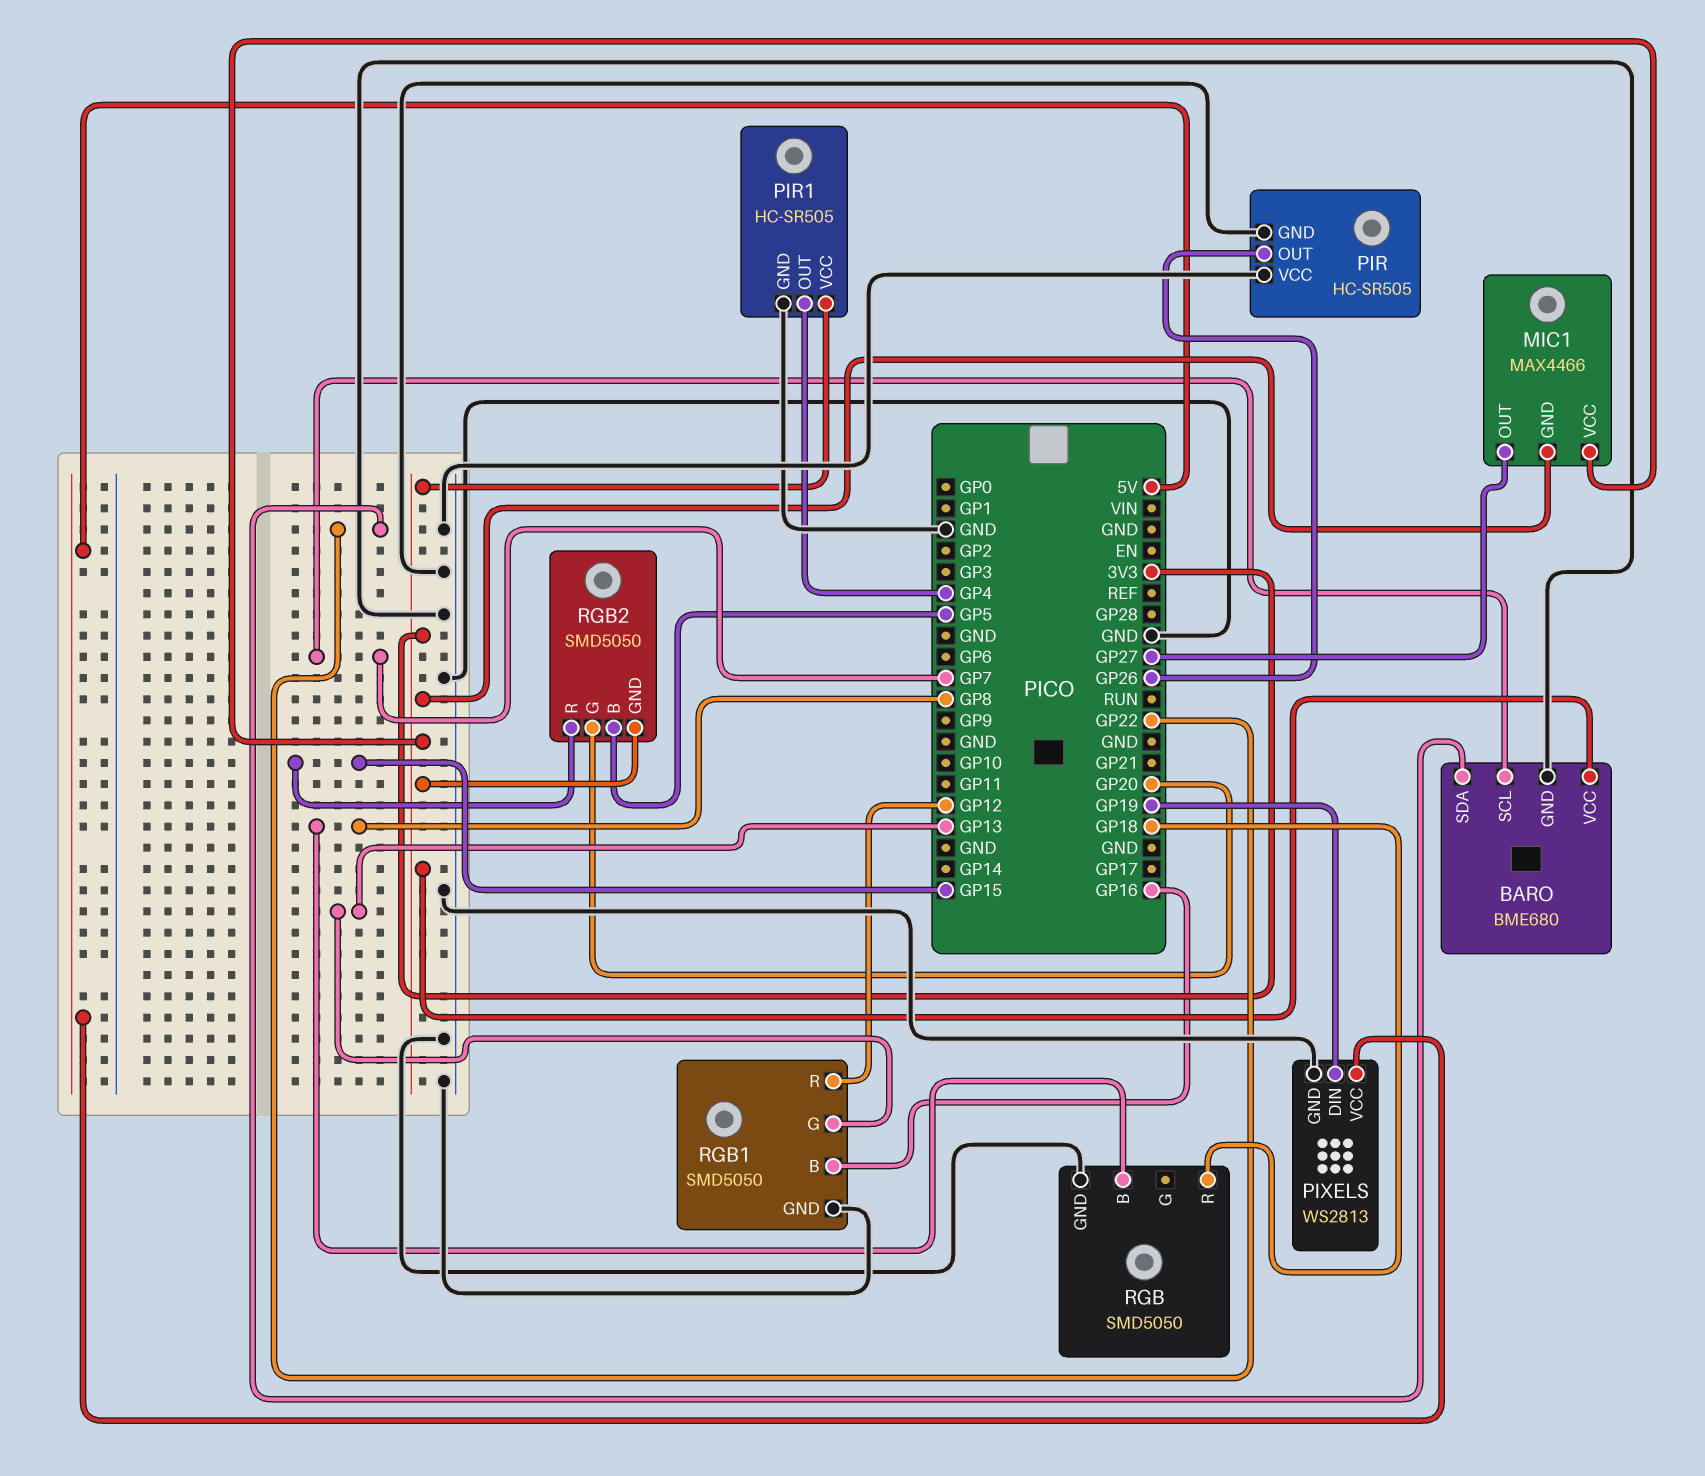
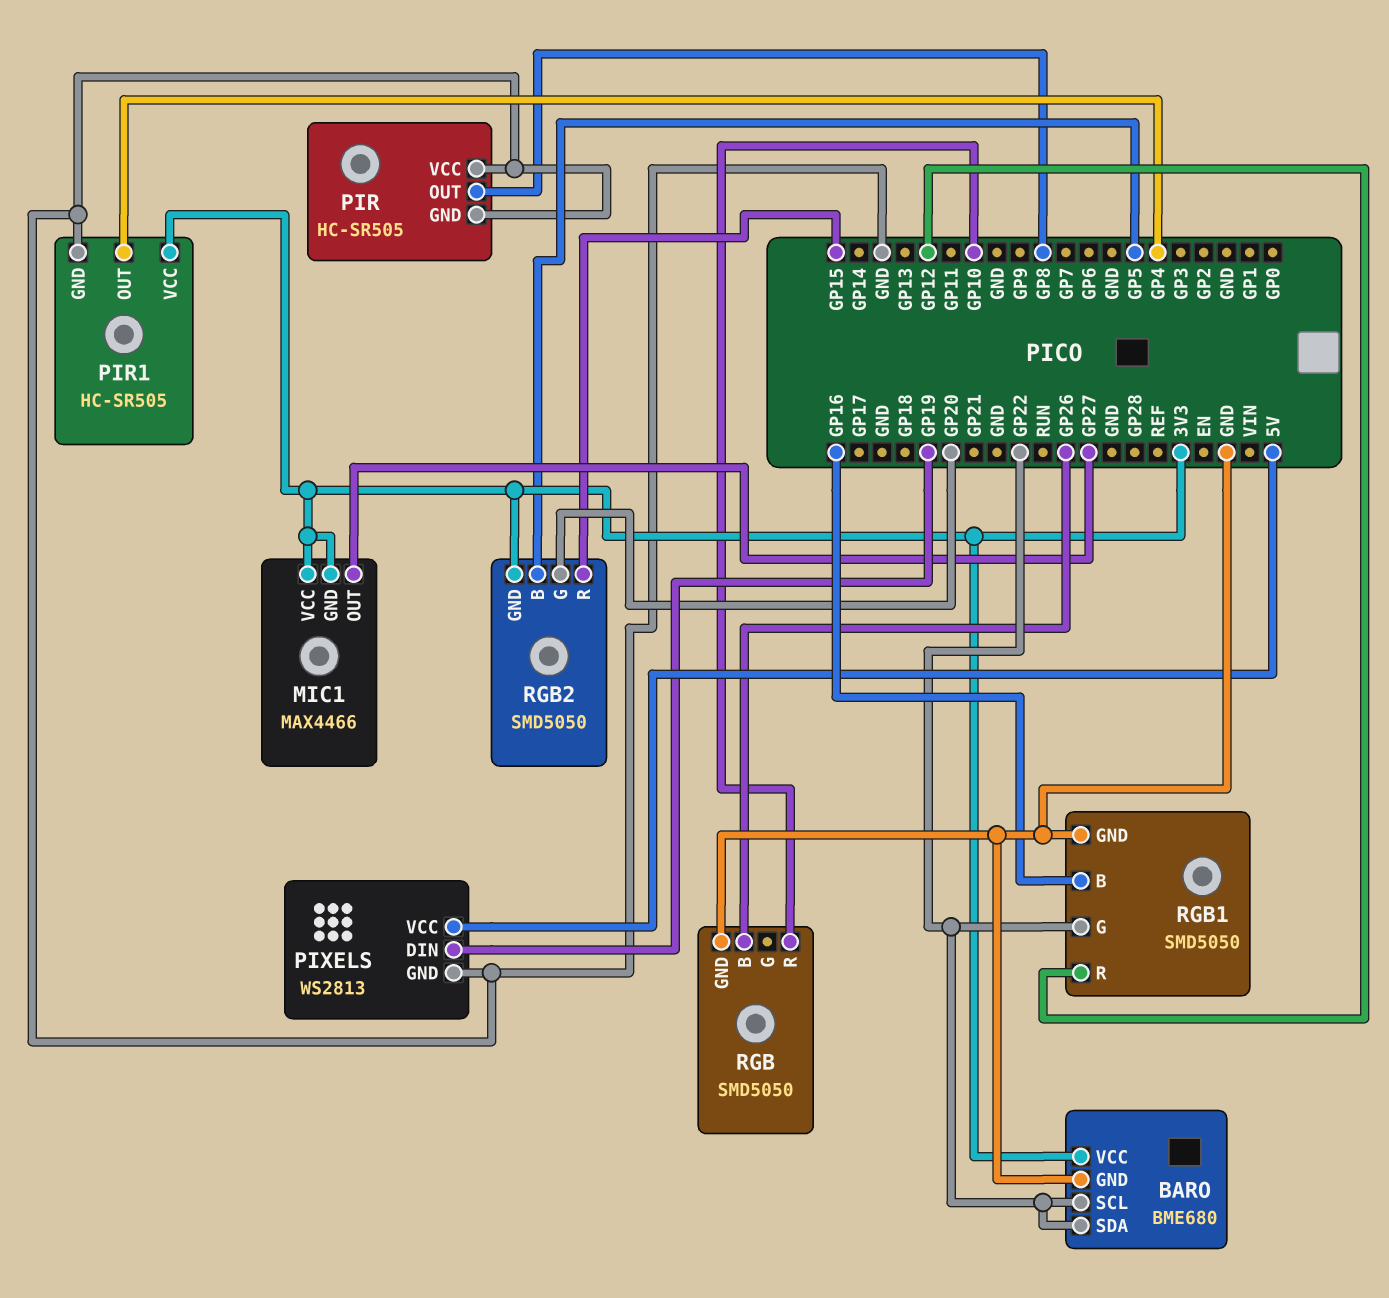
BARO pin SCL: GP7 -> GP22
PIR pin OUT: GP26 -> GP8
RGB pin B: GP8 -> GP26
RGB pin R: GP18 -> GP10
RGB1 pin G: GP13 -> GP22

